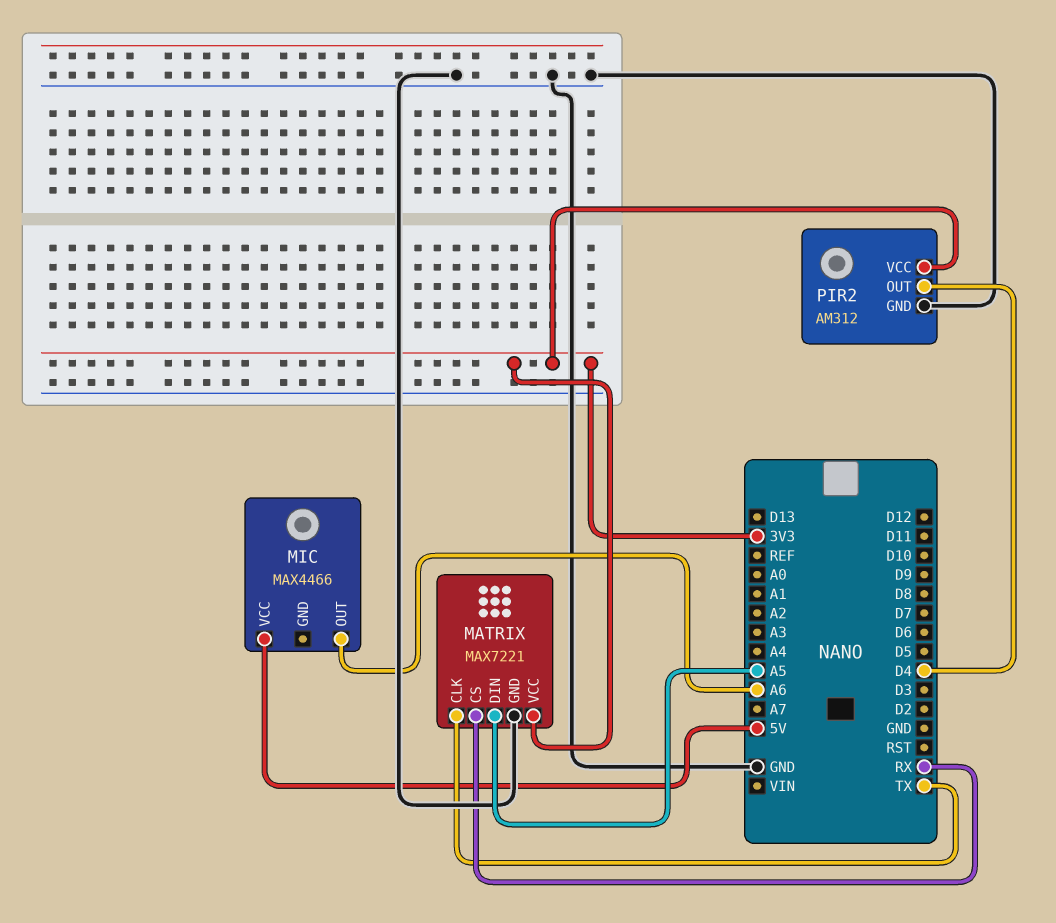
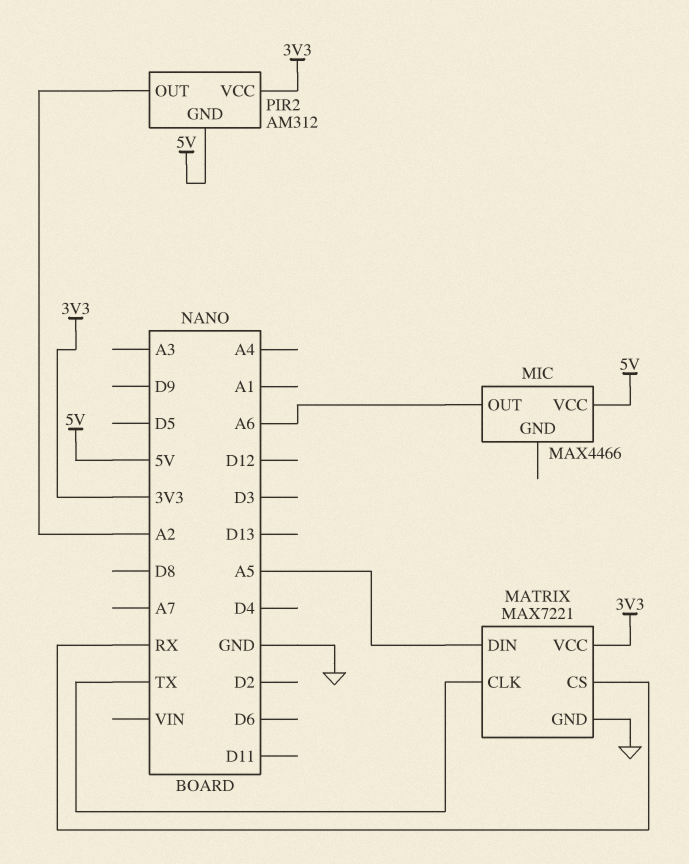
PIR2 pin GND: GND -> 5V
PIR2 pin OUT: D4 -> A2

